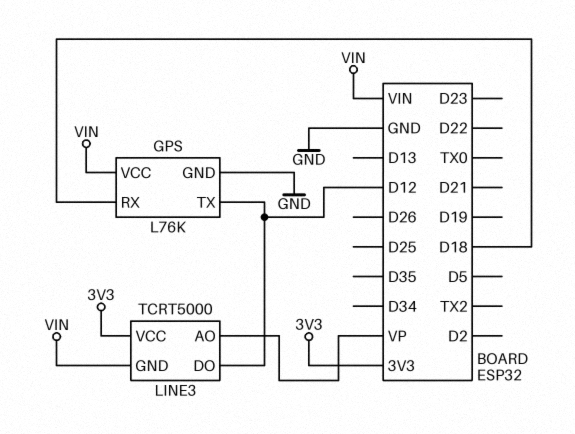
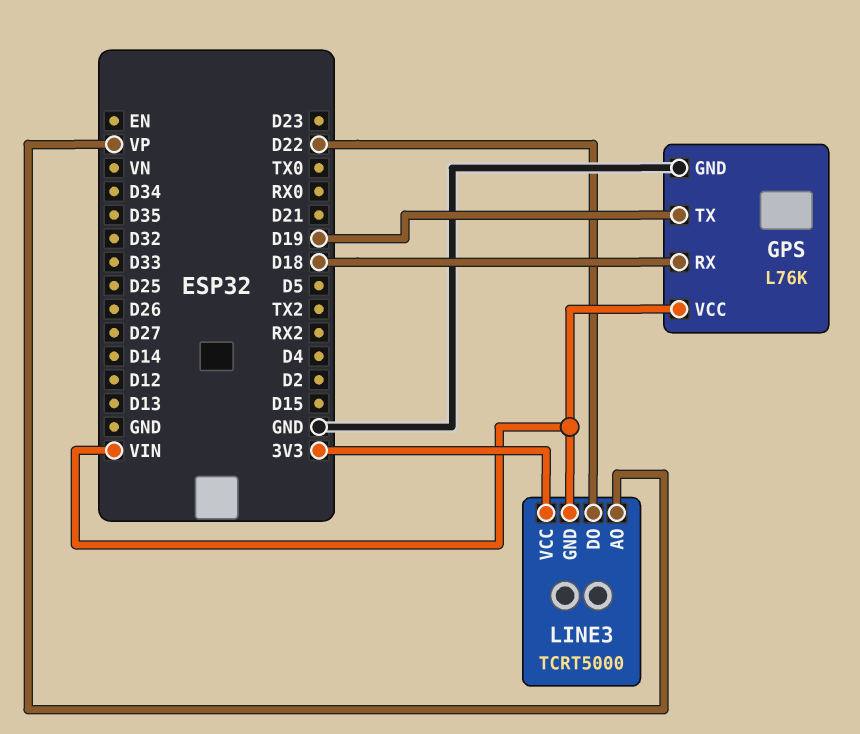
GPS pin TX: D12 -> D19
LINE3 pin DO: D12 -> D22

